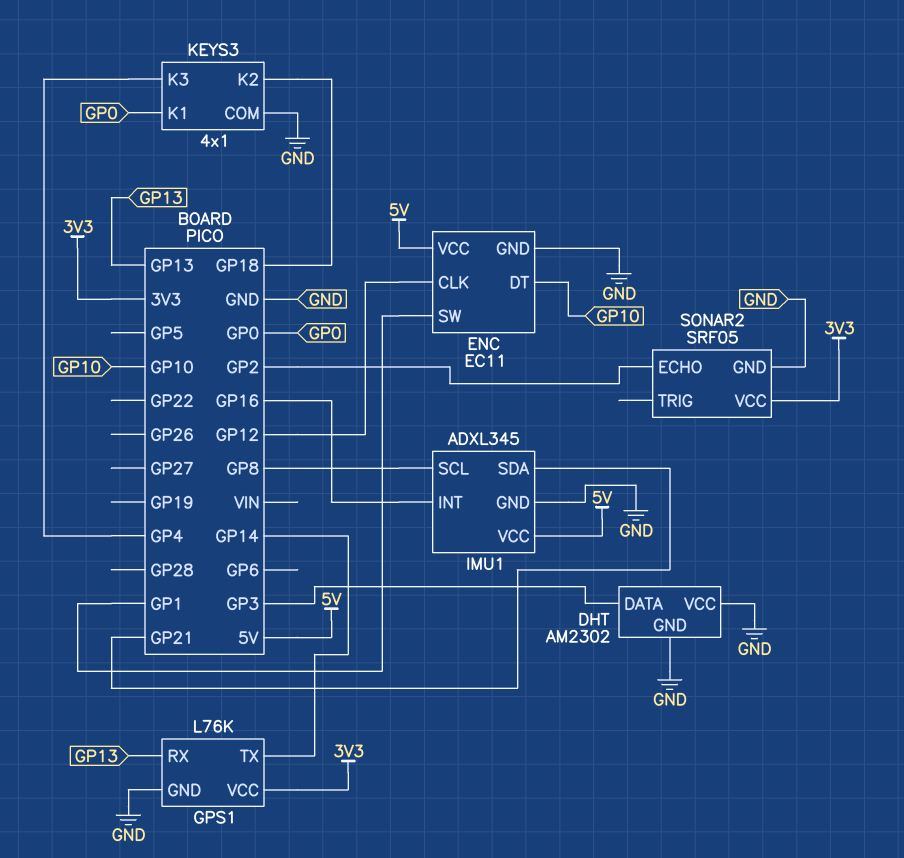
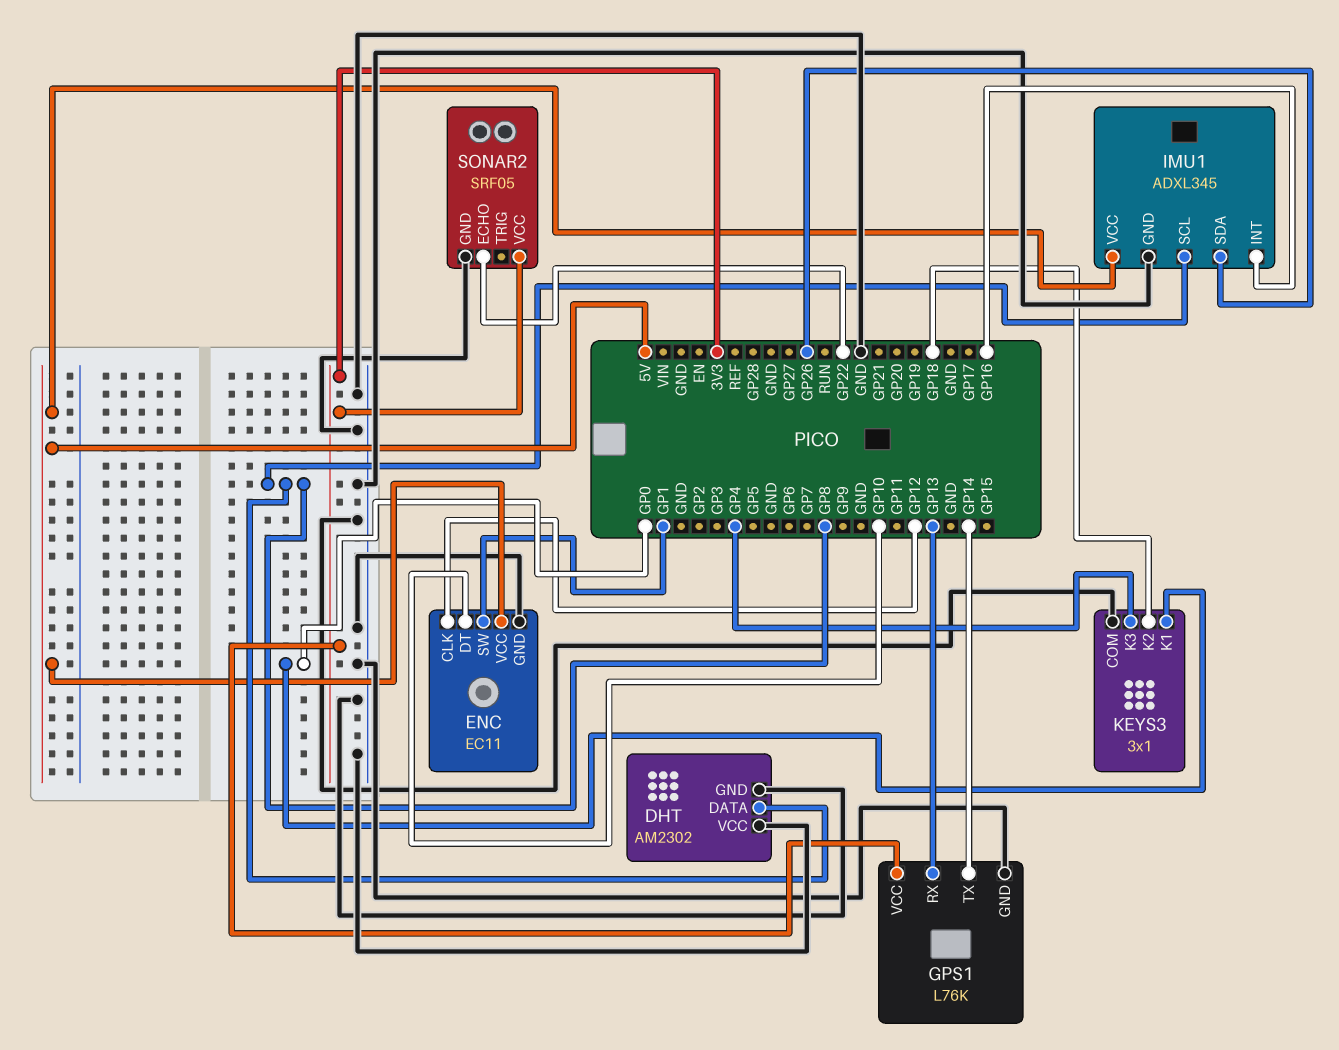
DHT pin DATA: GP3 -> GP8
IMU1 pin SDA: GP21 -> GP26
KEYS3: 4x1 -> 3x1
SONAR2 pin ECHO: GP2 -> GP22

